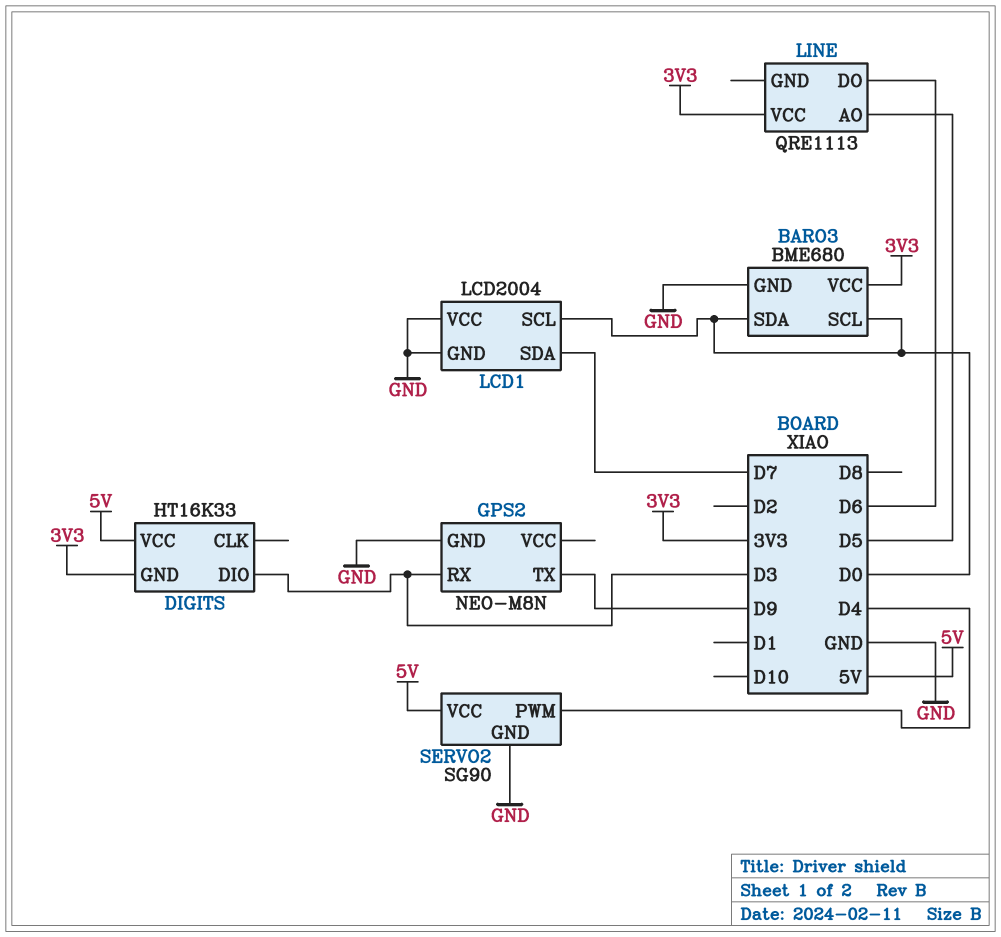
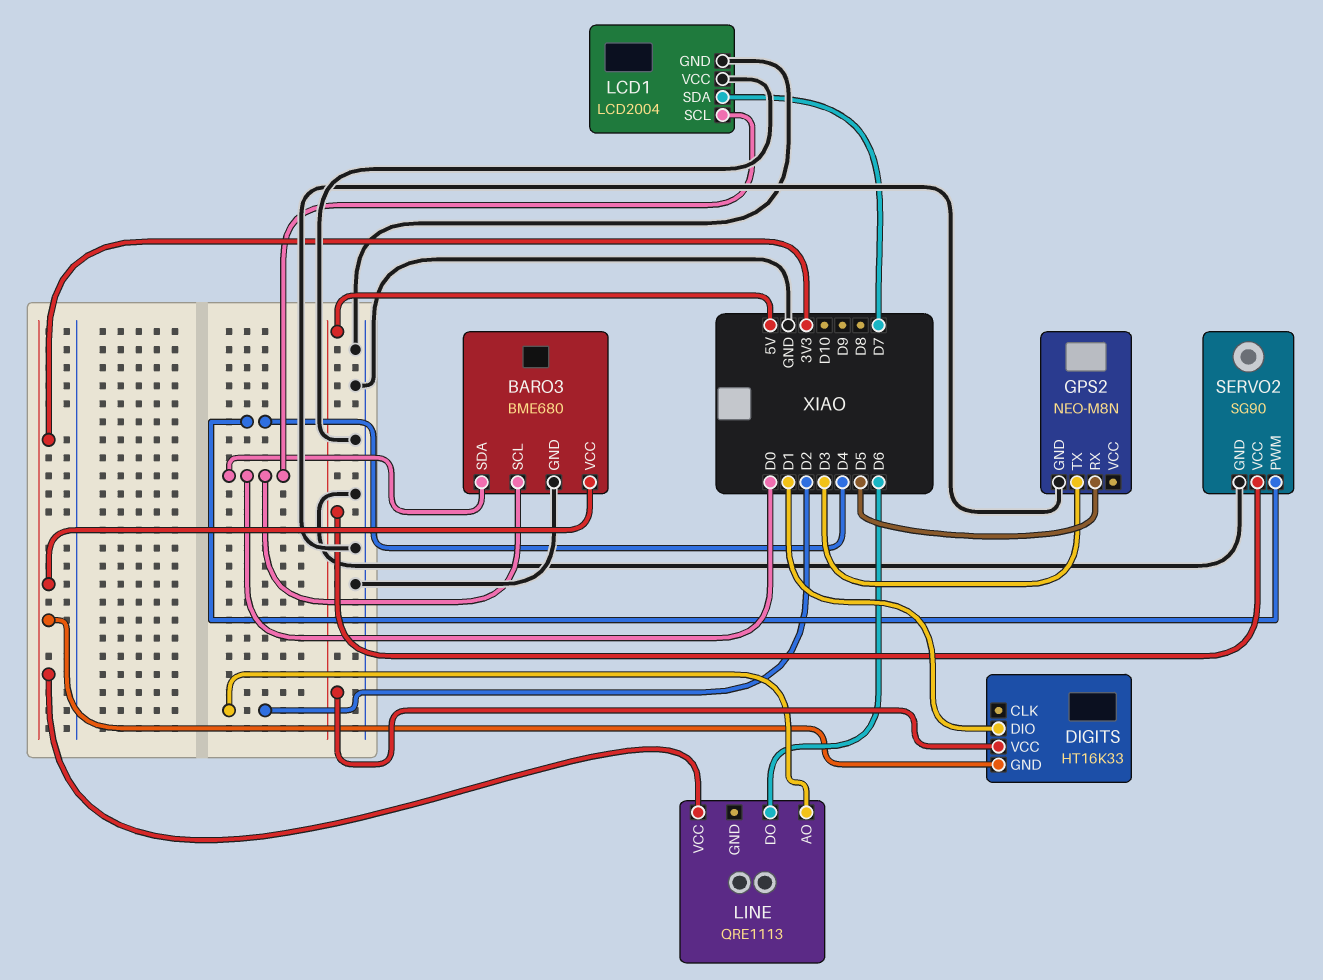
DIGITS pin DIO: D3 -> D1
GPS2 pin RX: D3 -> D5
GPS2 pin TX: D9 -> D3
LINE pin AO: D5 -> D2

